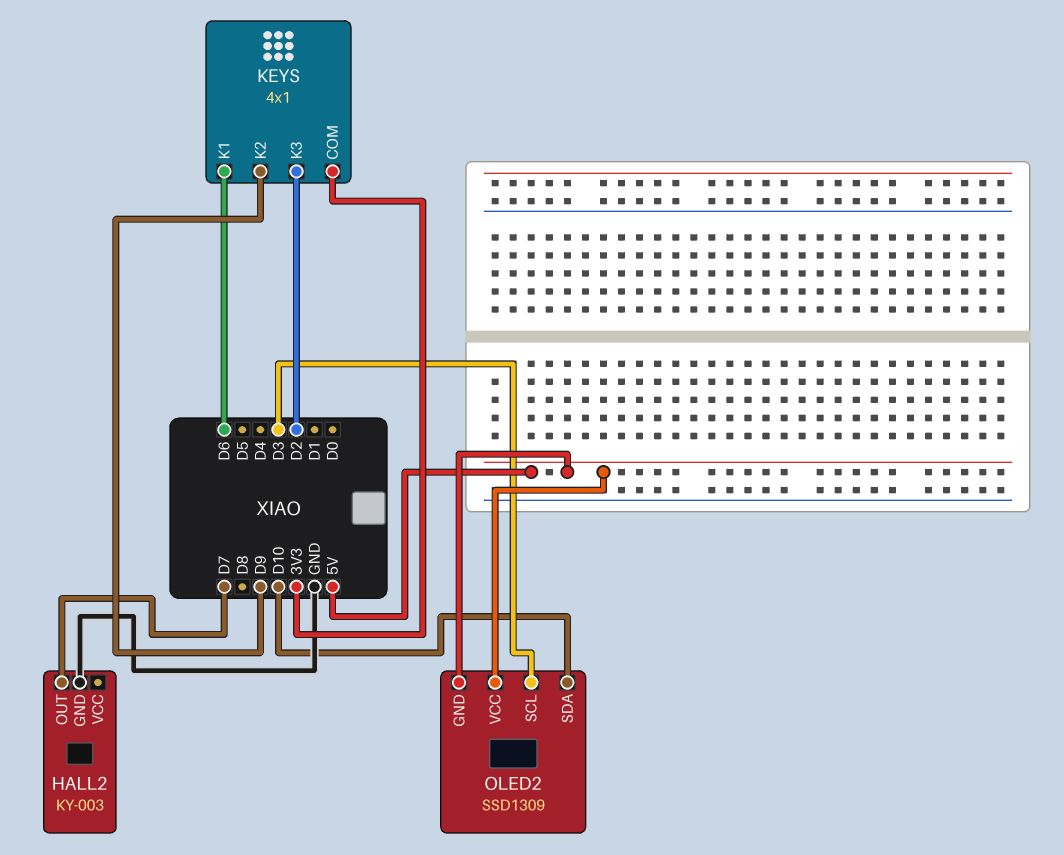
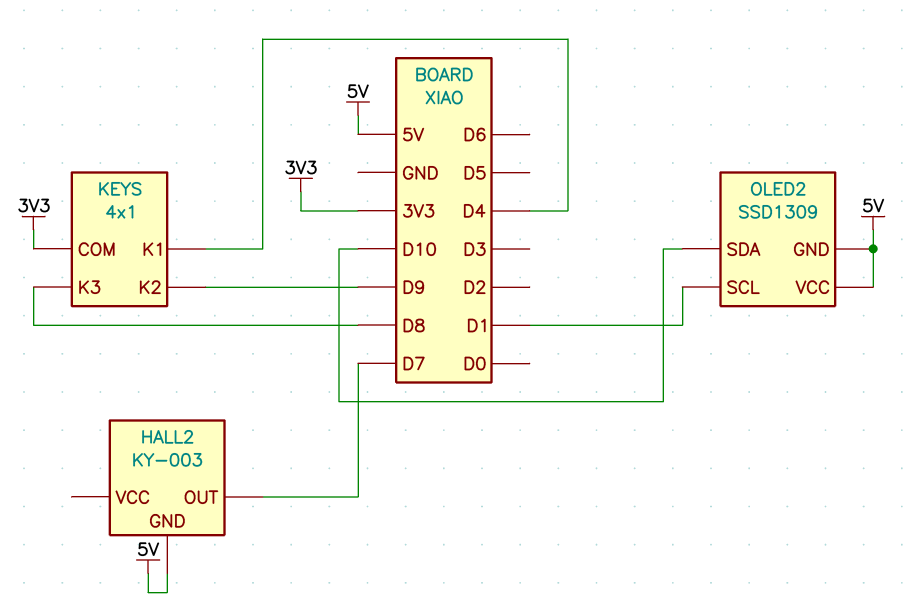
HALL2 pin GND: GND -> 5V
KEYS pin K1: D6 -> D4
KEYS pin K3: D2 -> D8
OLED2 pin SCL: D3 -> D1

